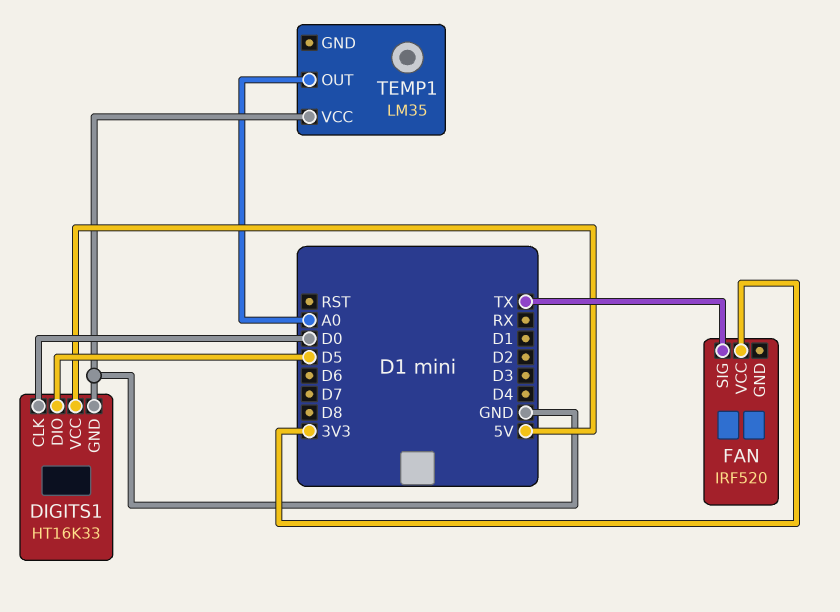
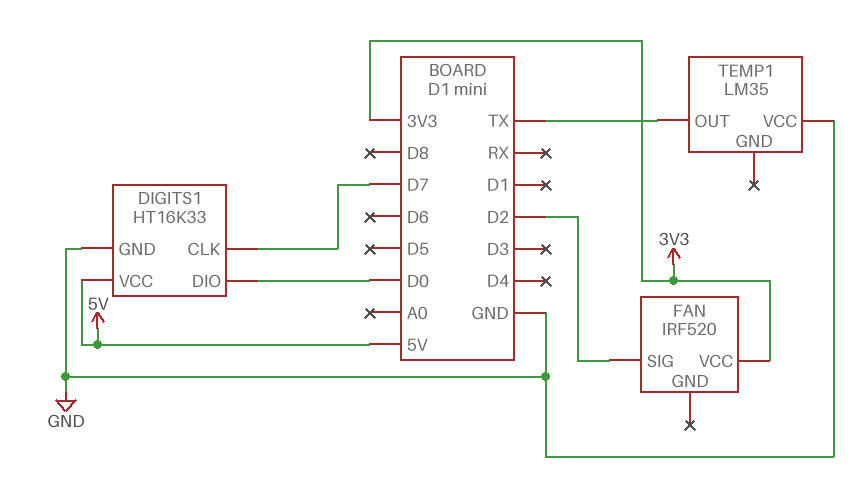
DIGITS1 pin CLK: D0 -> D7
DIGITS1 pin DIO: D5 -> D0
FAN pin SIG: TX -> D2
TEMP1 pin OUT: A0 -> TX

